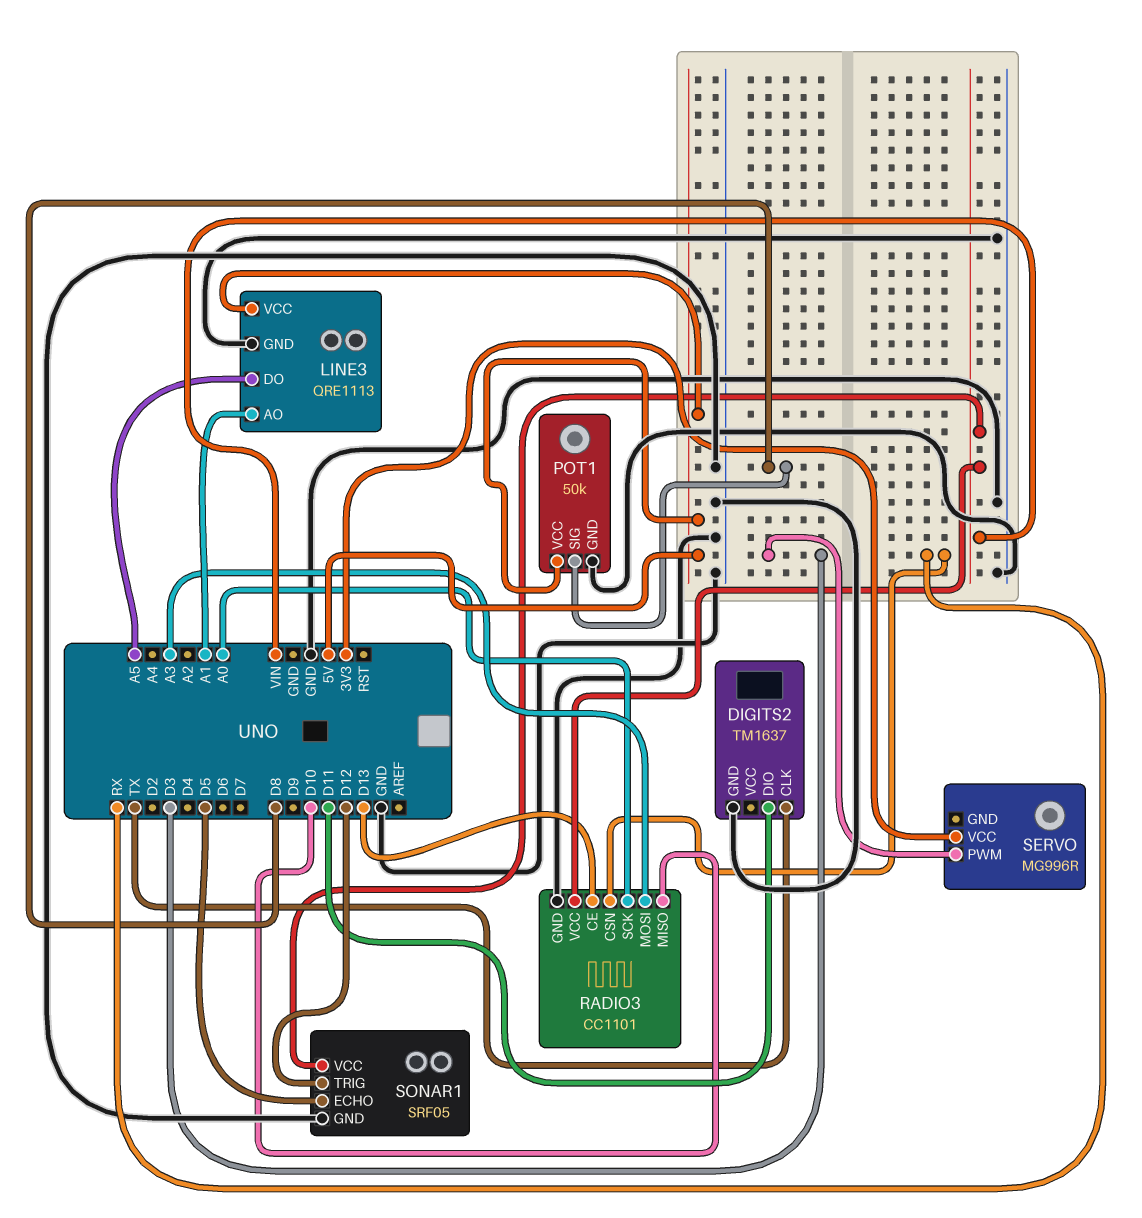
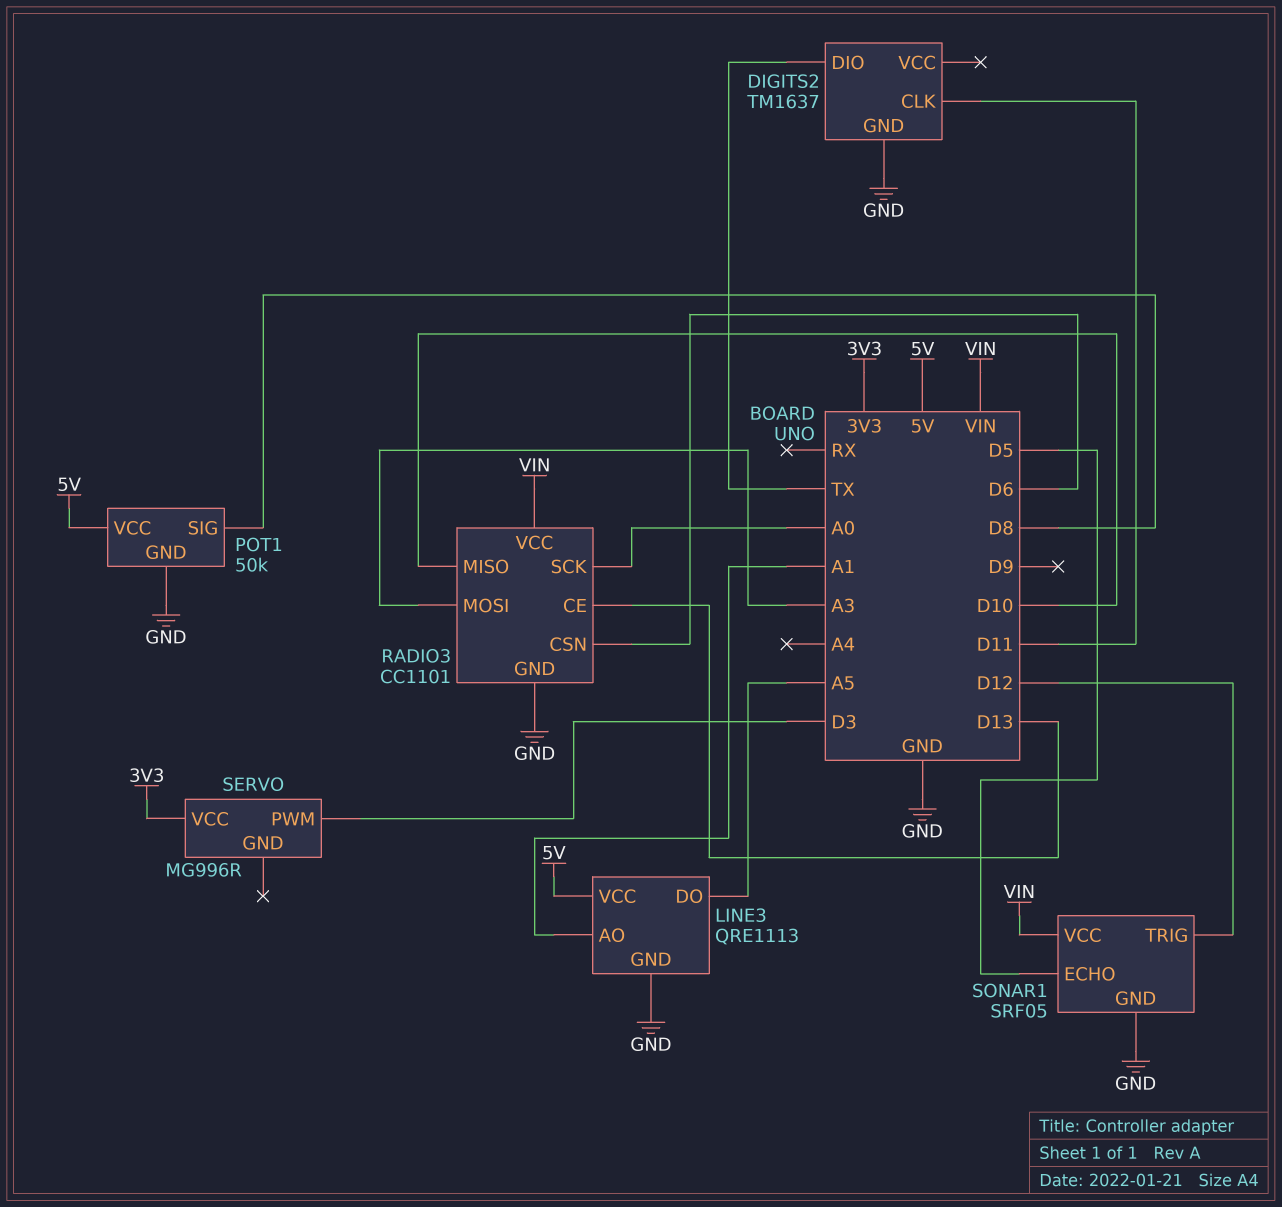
DIGITS2 pin CLK: TX -> D11
DIGITS2 pin DIO: D11 -> TX
RADIO3 pin CSN: RX -> D6

